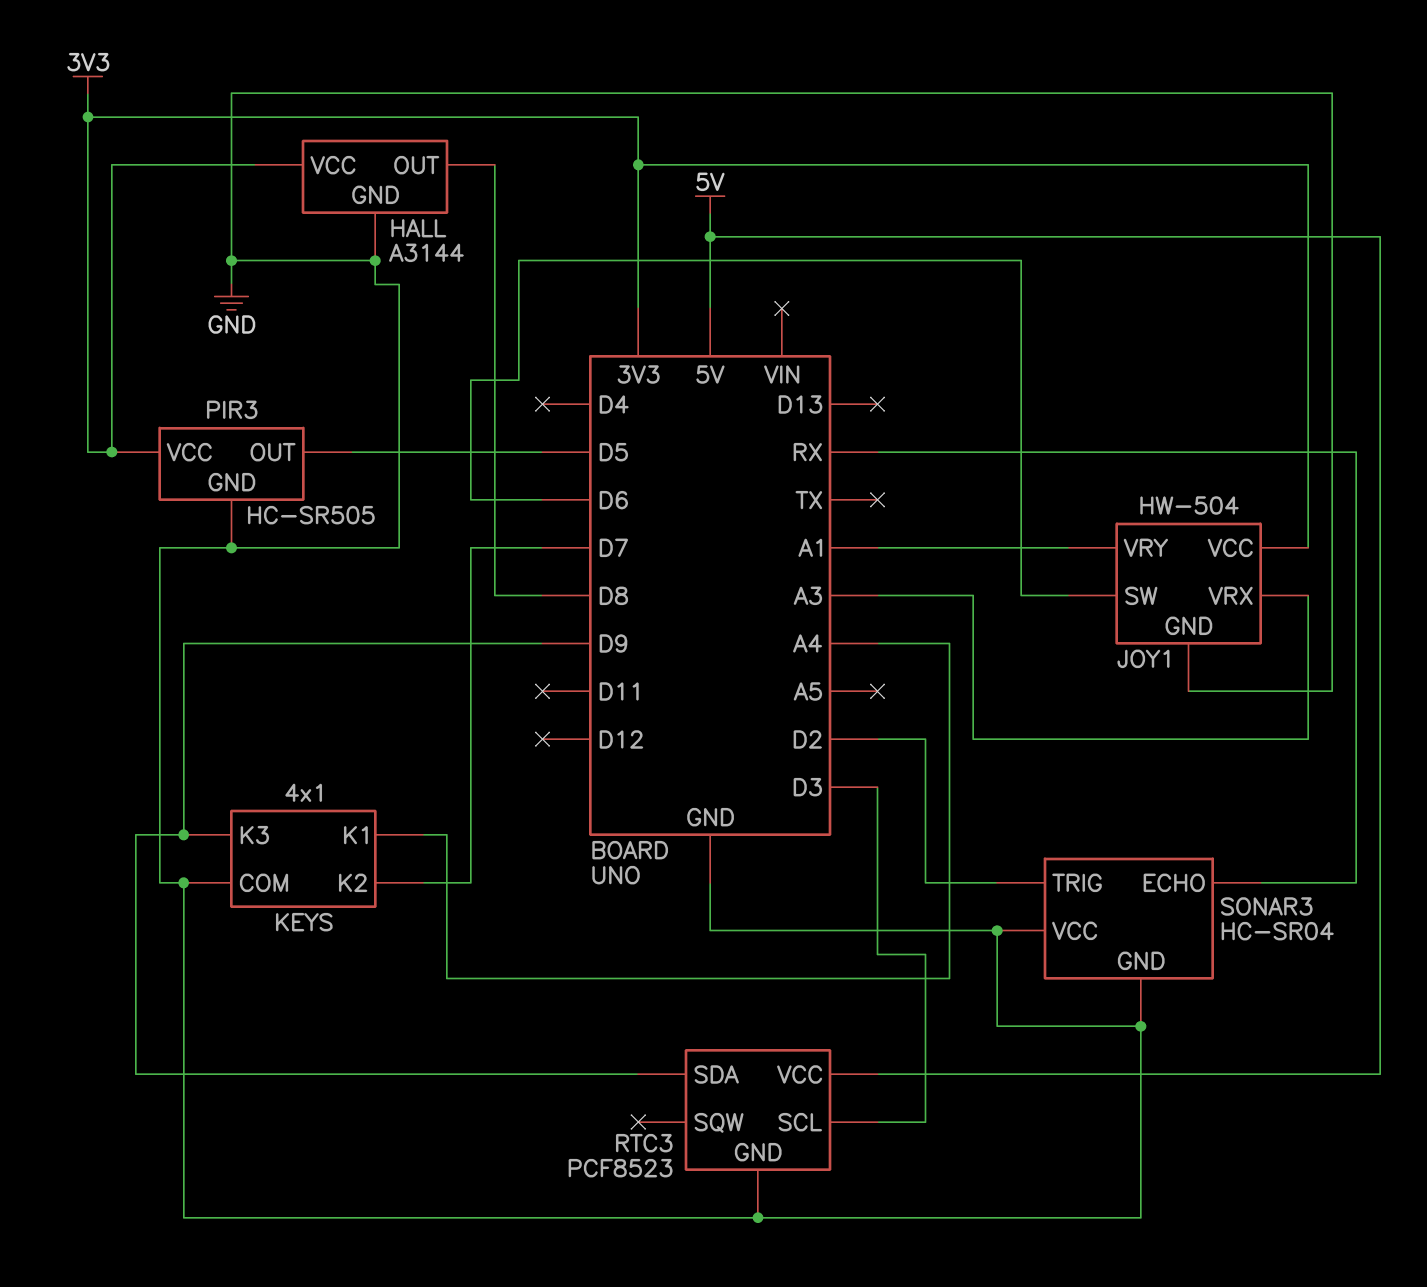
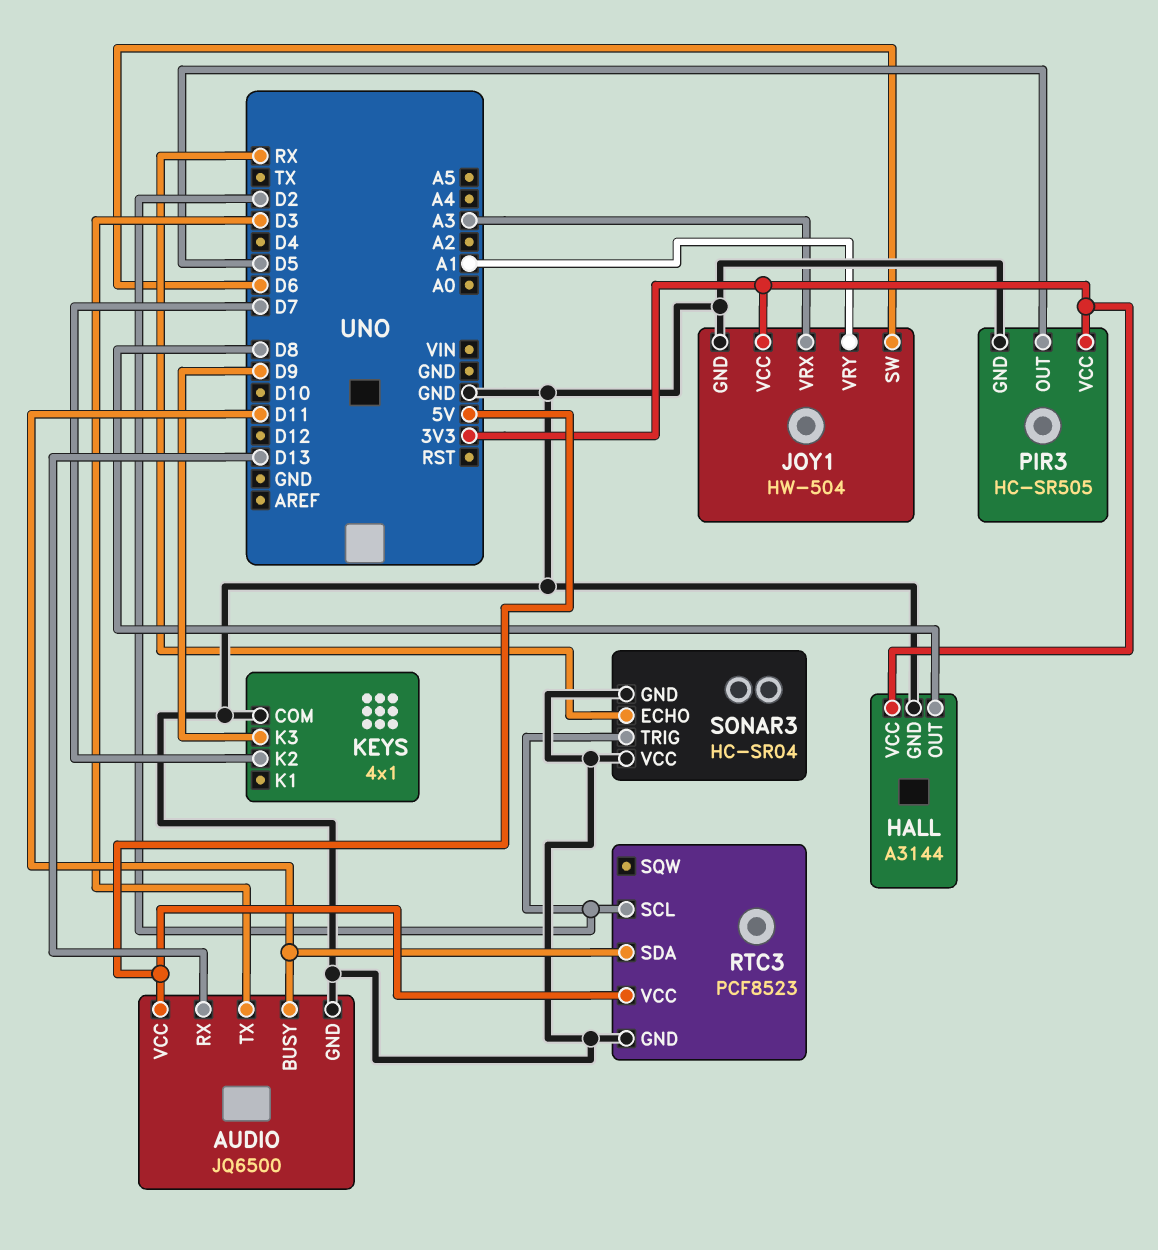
AUDIO: none -> JQ6500
AUDIO pin BUSY: none -> D11
AUDIO pin GND: none -> GND
AUDIO pin RX: none -> D13
AUDIO pin TX: none -> D3
AUDIO pin VCC: none -> 5V
KEYS pin K1: A4 -> none
RTC3 pin SCL: D3 -> D2
RTC3 pin SDA: D9 -> D11

